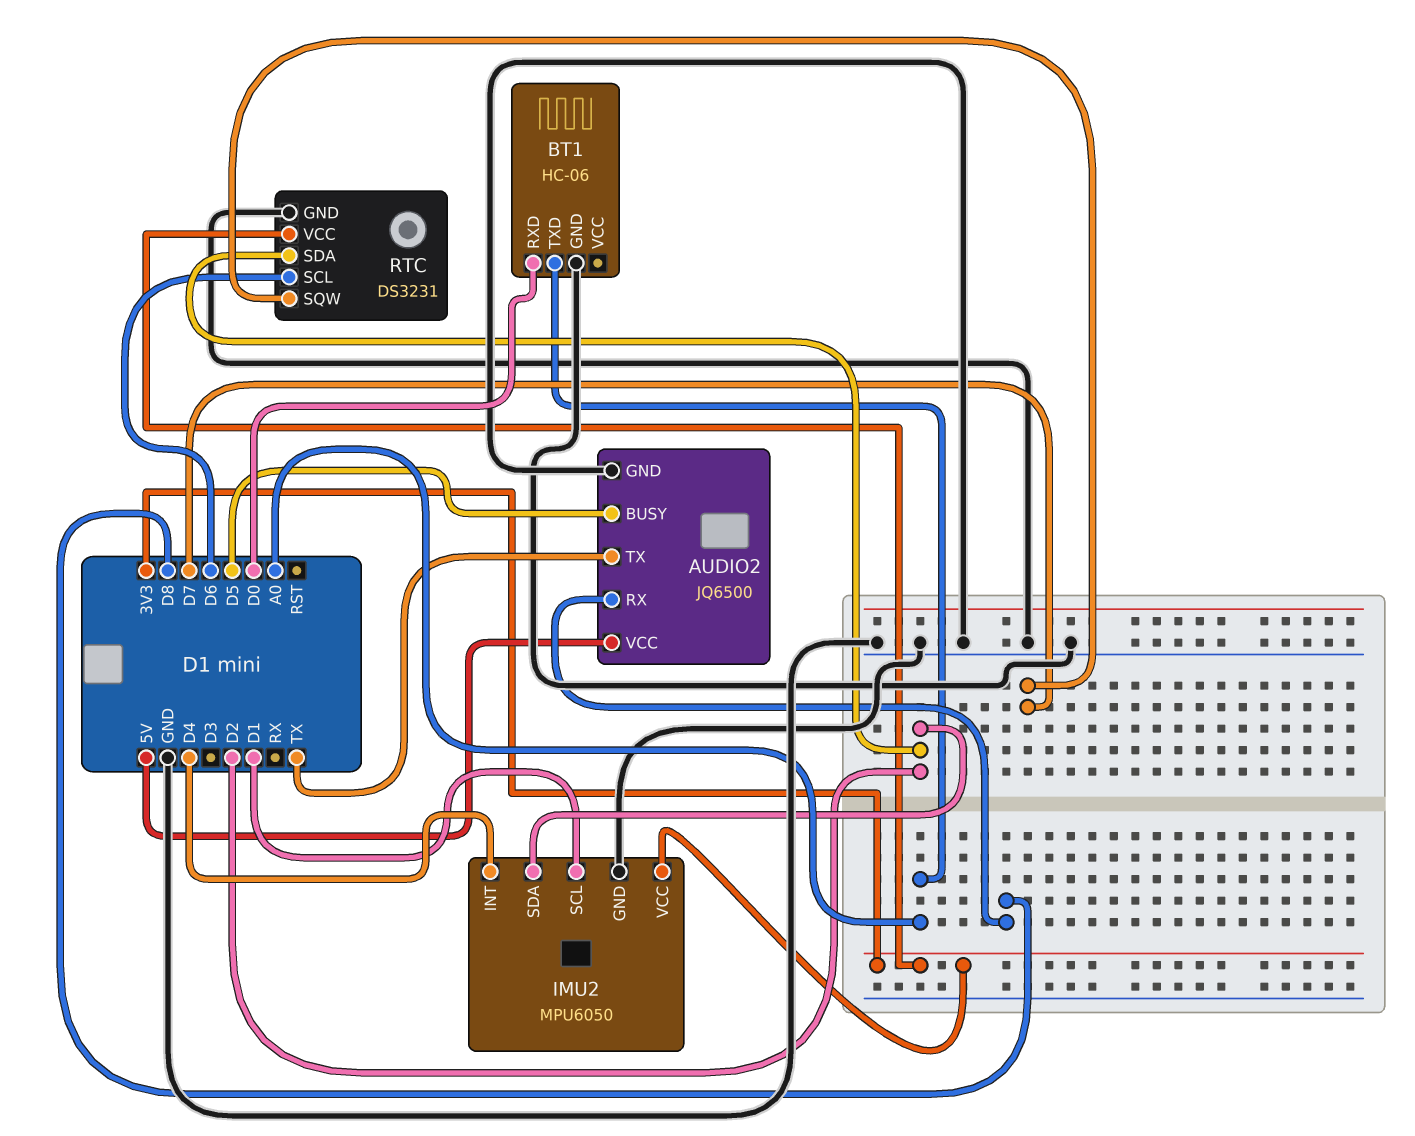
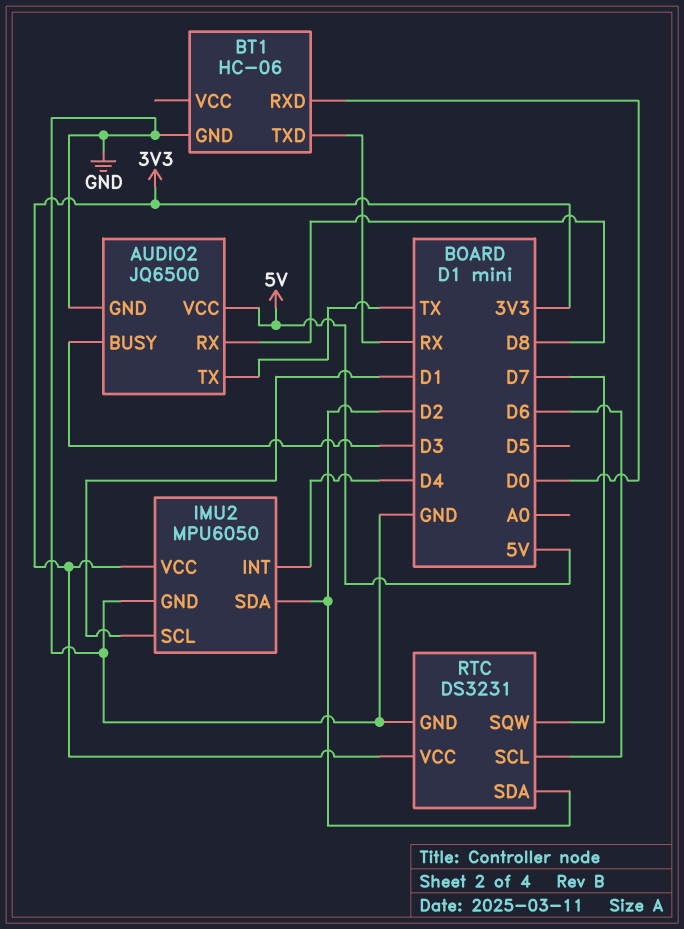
AUDIO2 pin BUSY: D5 -> D3
BT1 pin TXD: A0 -> RX

